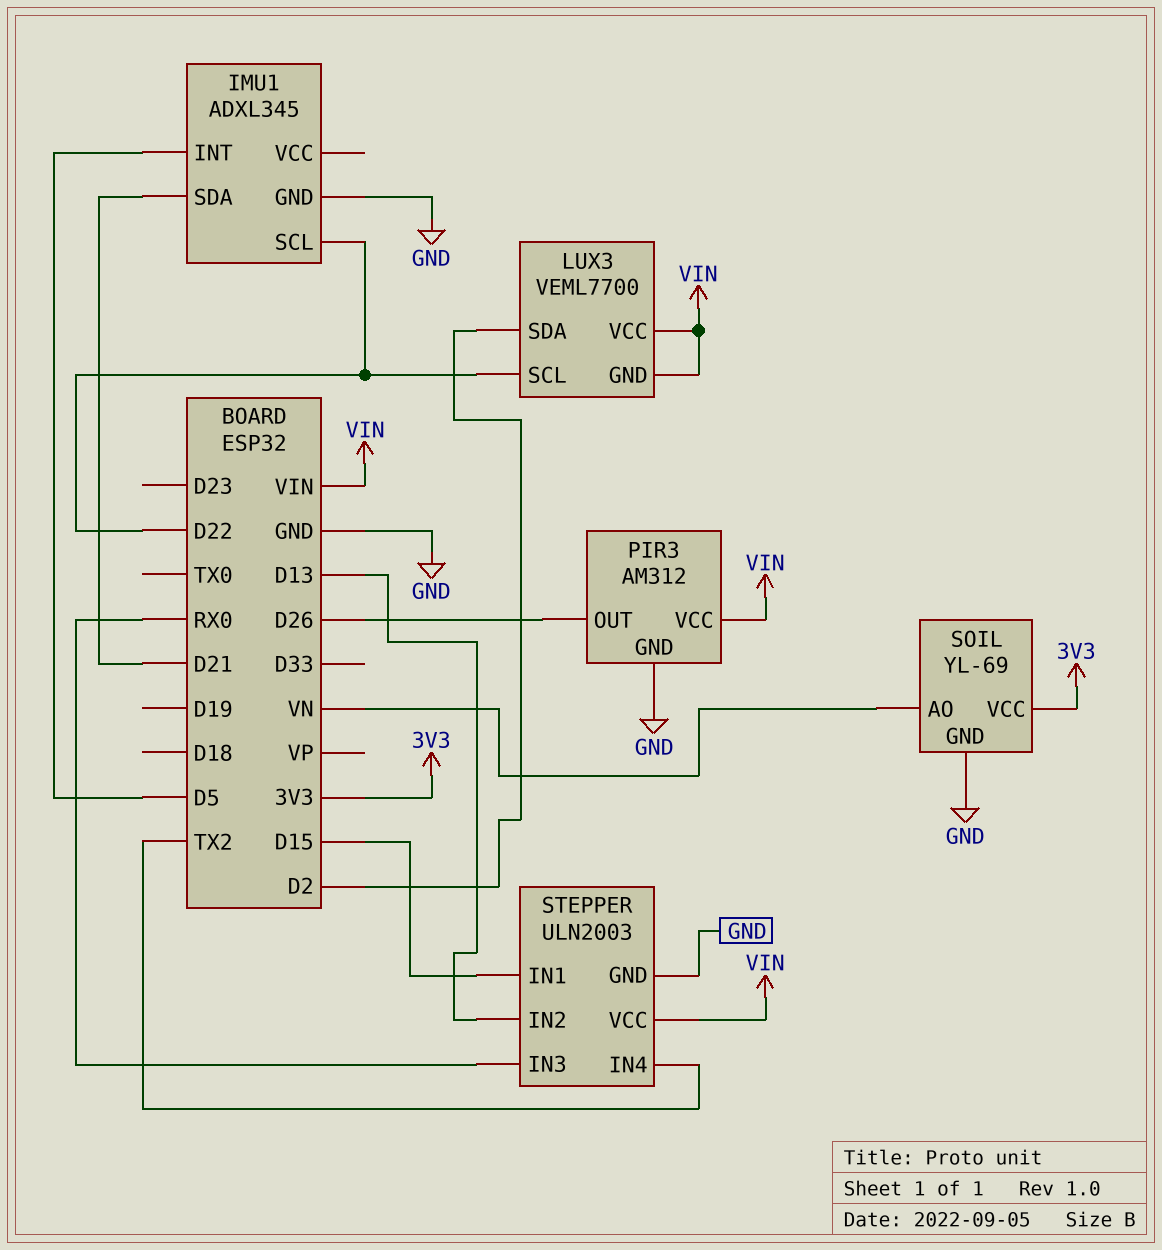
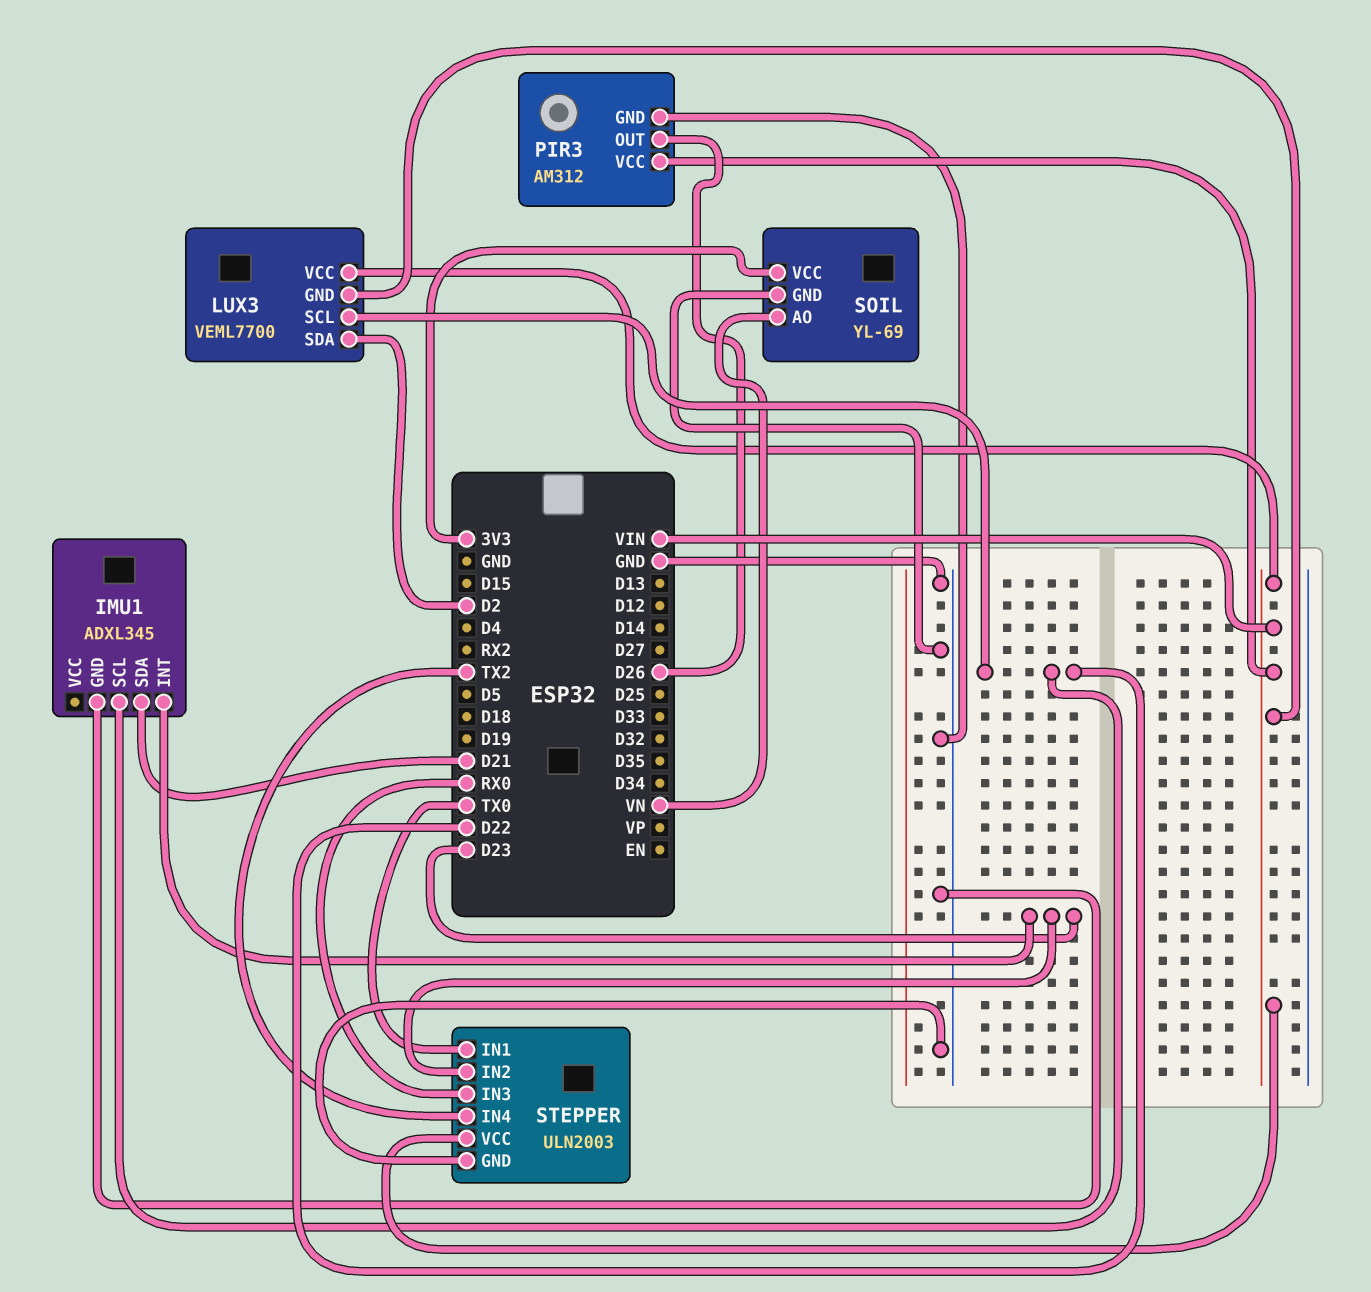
IMU1 pin INT: D5 -> D23
STEPPER pin IN1: D15 -> TX0
STEPPER pin IN2: D13 -> D23

